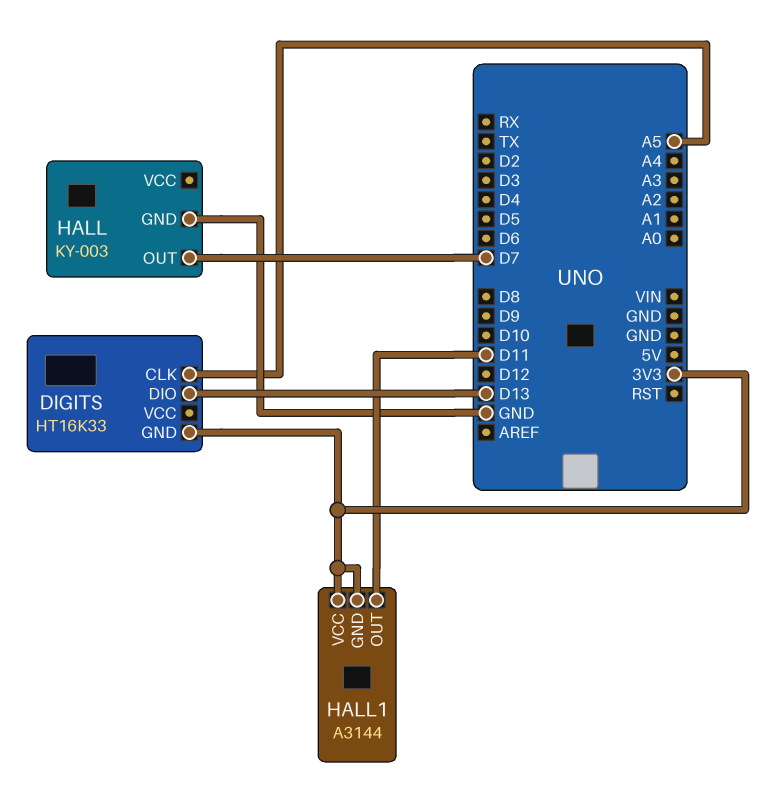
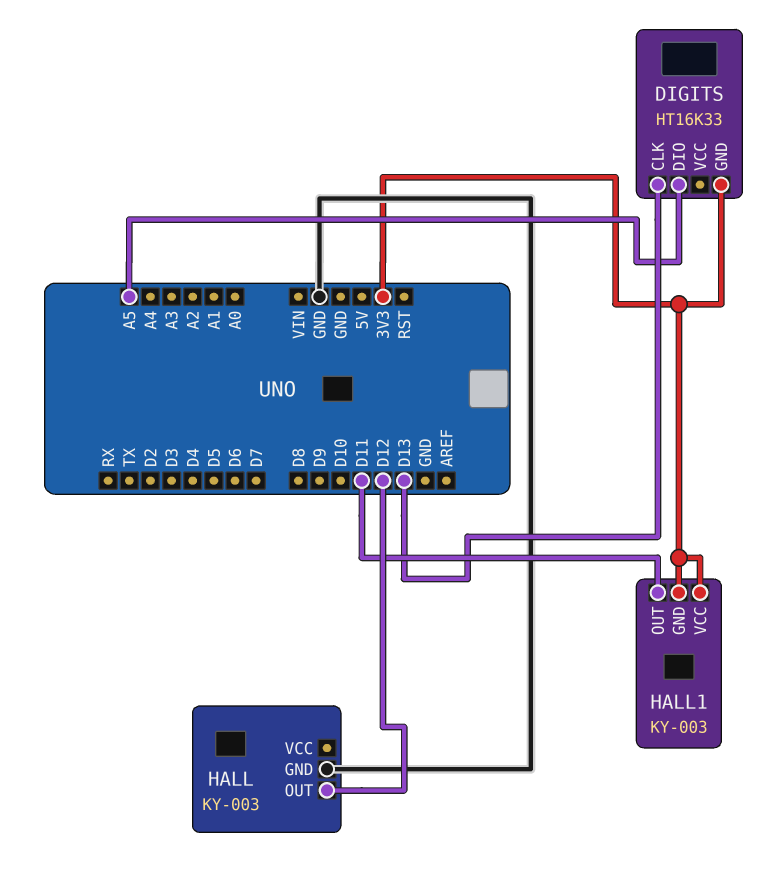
DIGITS pin CLK: A5 -> D13
DIGITS pin DIO: D13 -> A5
HALL pin OUT: D7 -> D12
HALL1: A3144 -> KY-003

